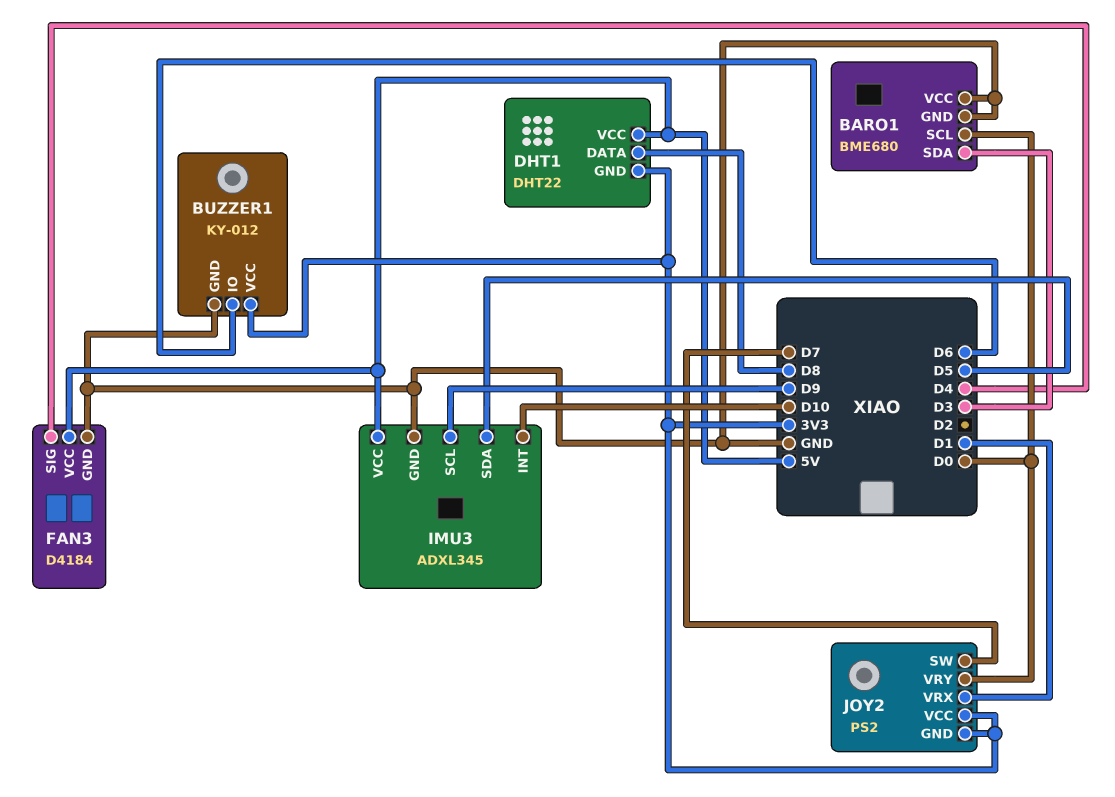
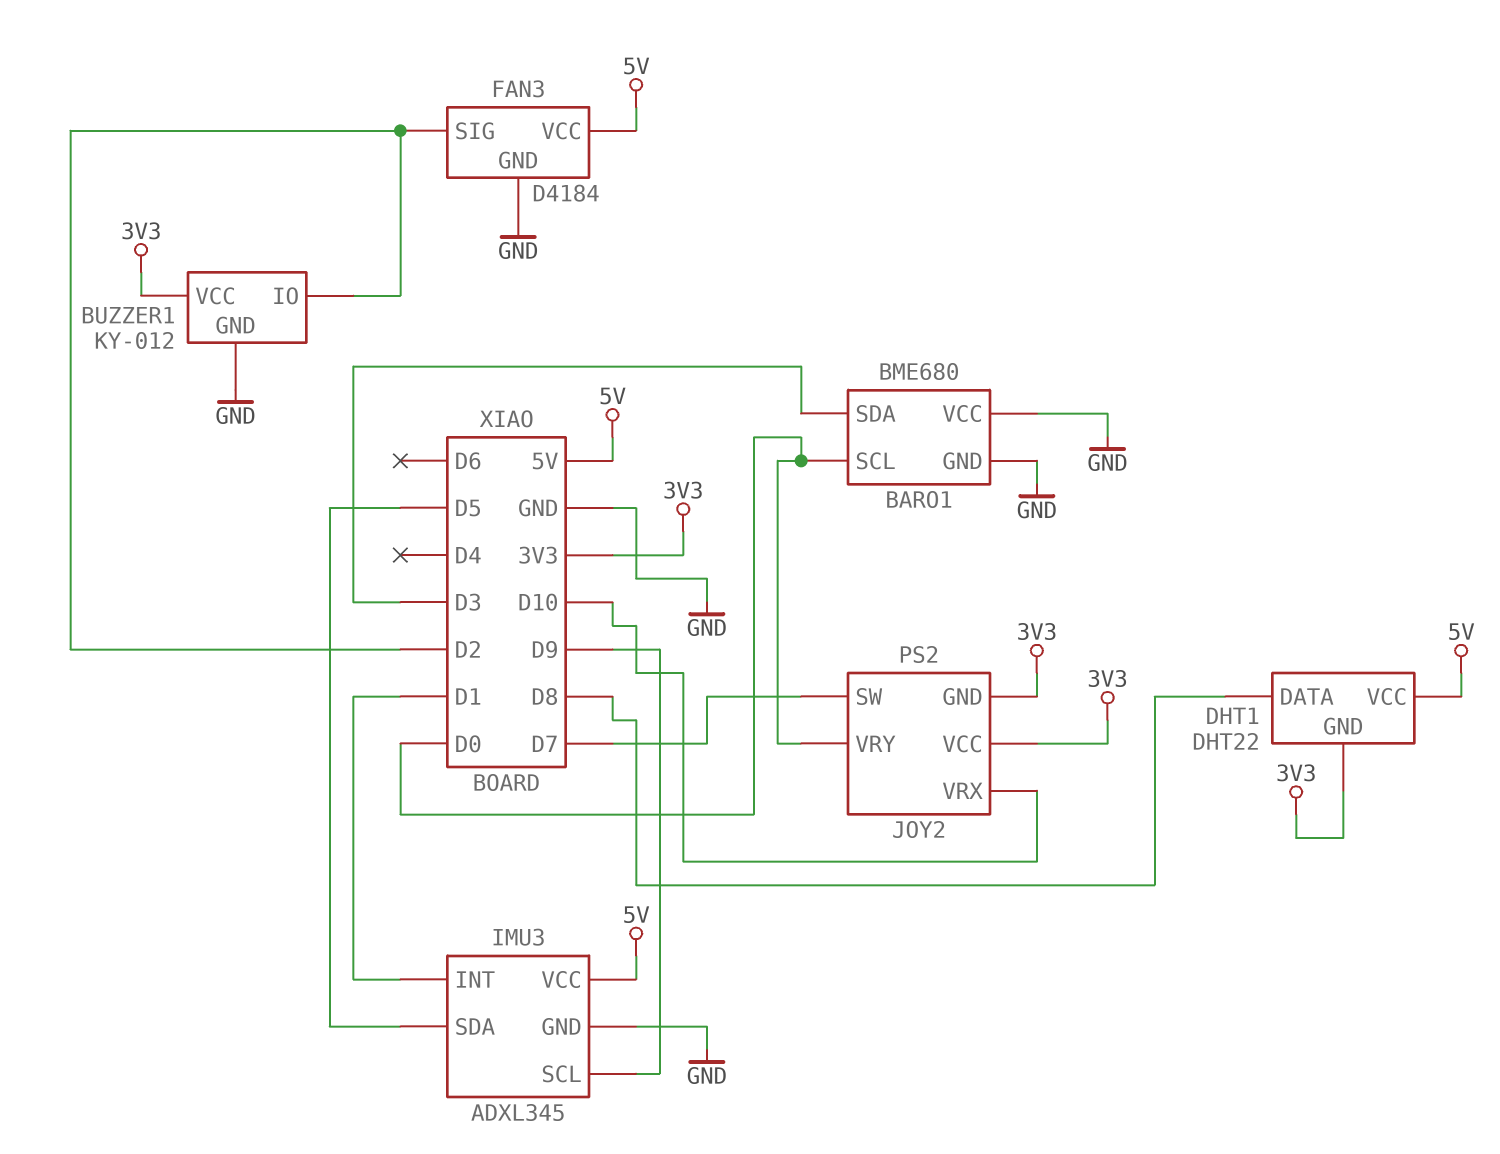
BUZZER1 pin IO: D6 -> D2
FAN3 pin SIG: D4 -> D2
IMU3 pin INT: D10 -> D1
JOY2 pin VRX: D1 -> D10

